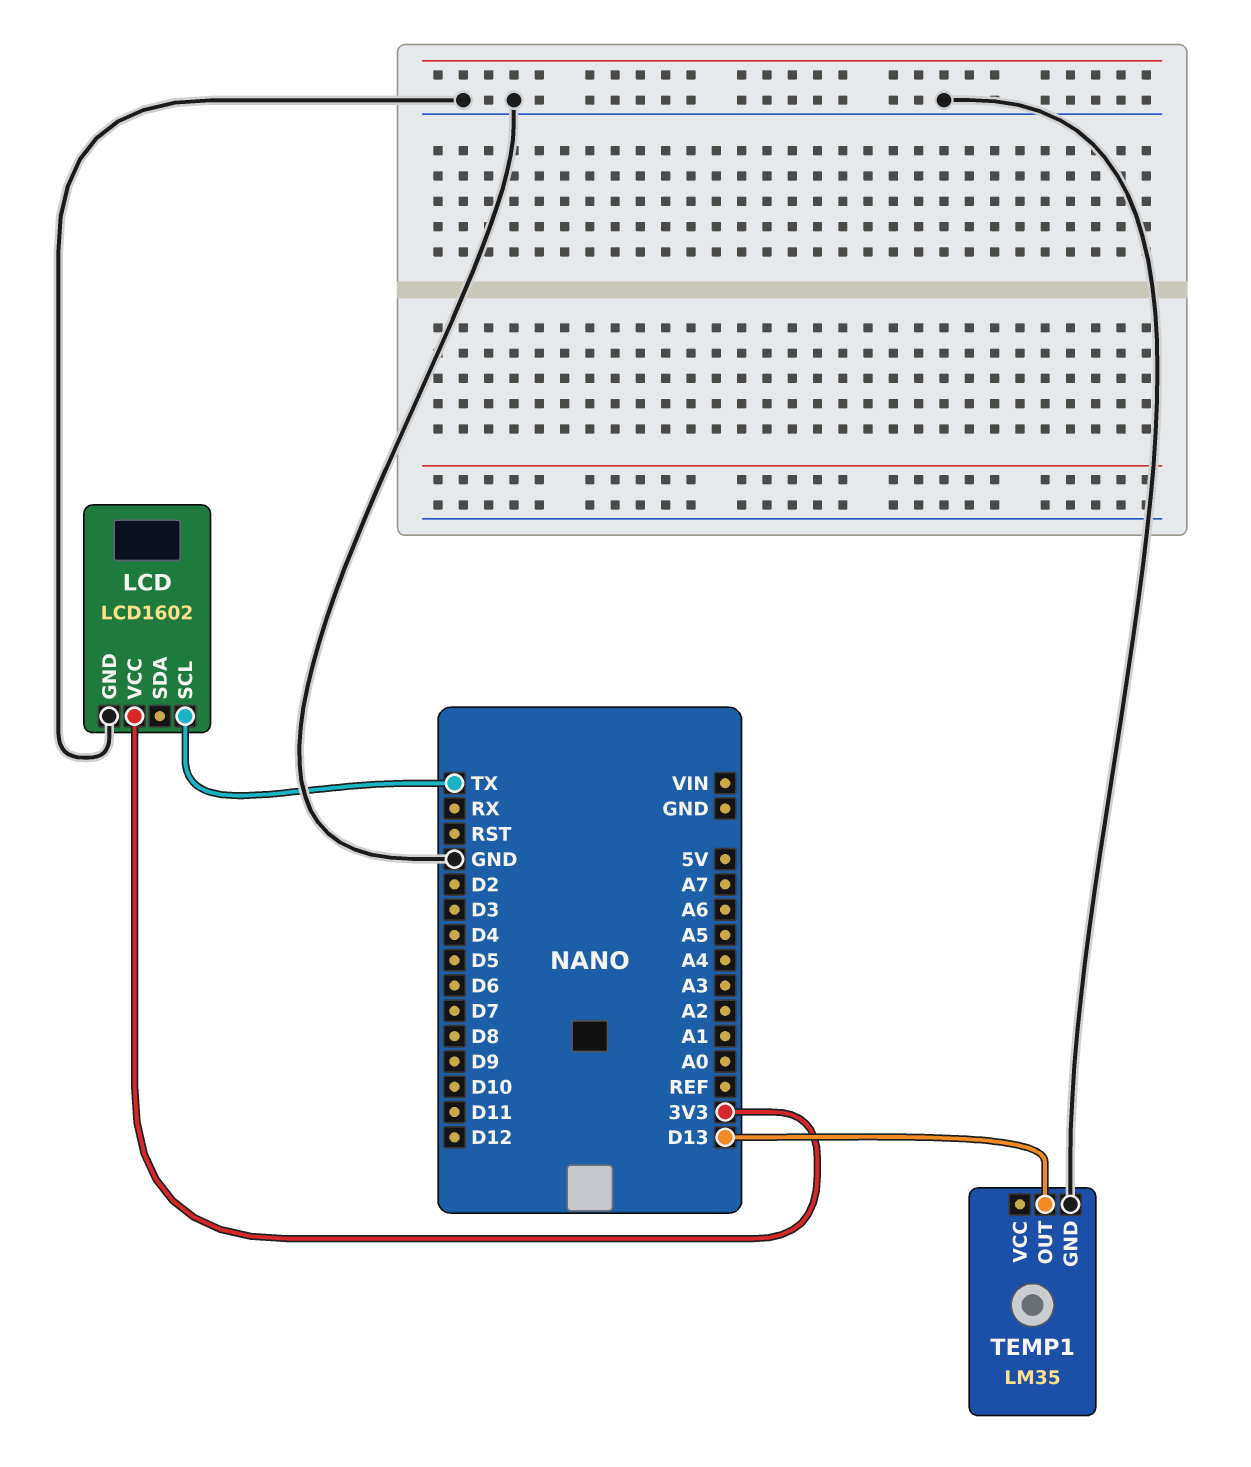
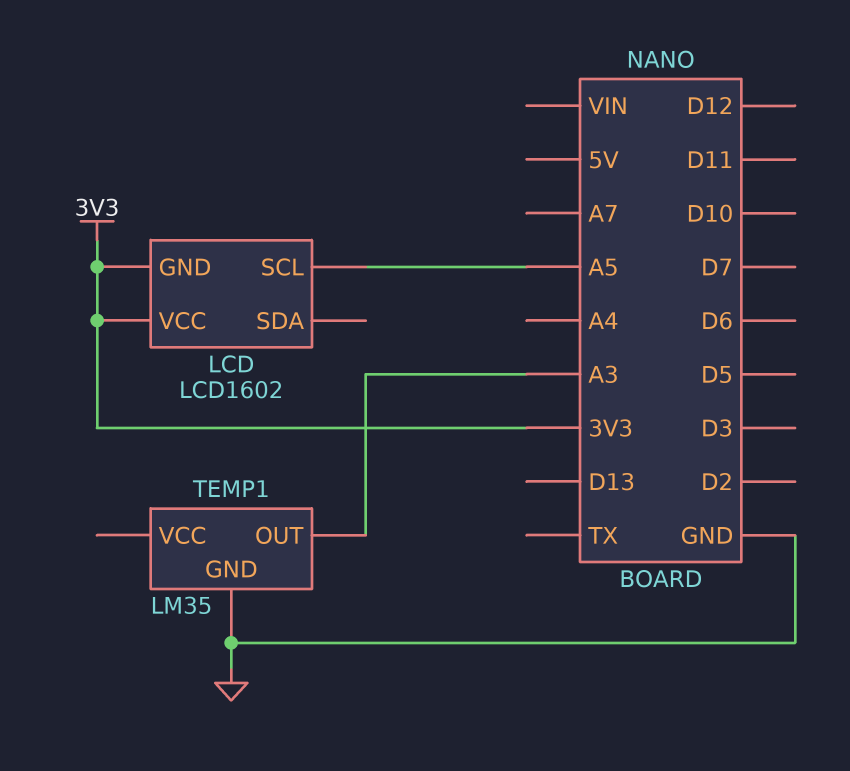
LCD pin GND: GND -> 3V3
LCD pin SCL: TX -> A5
TEMP1 pin OUT: D13 -> A3

